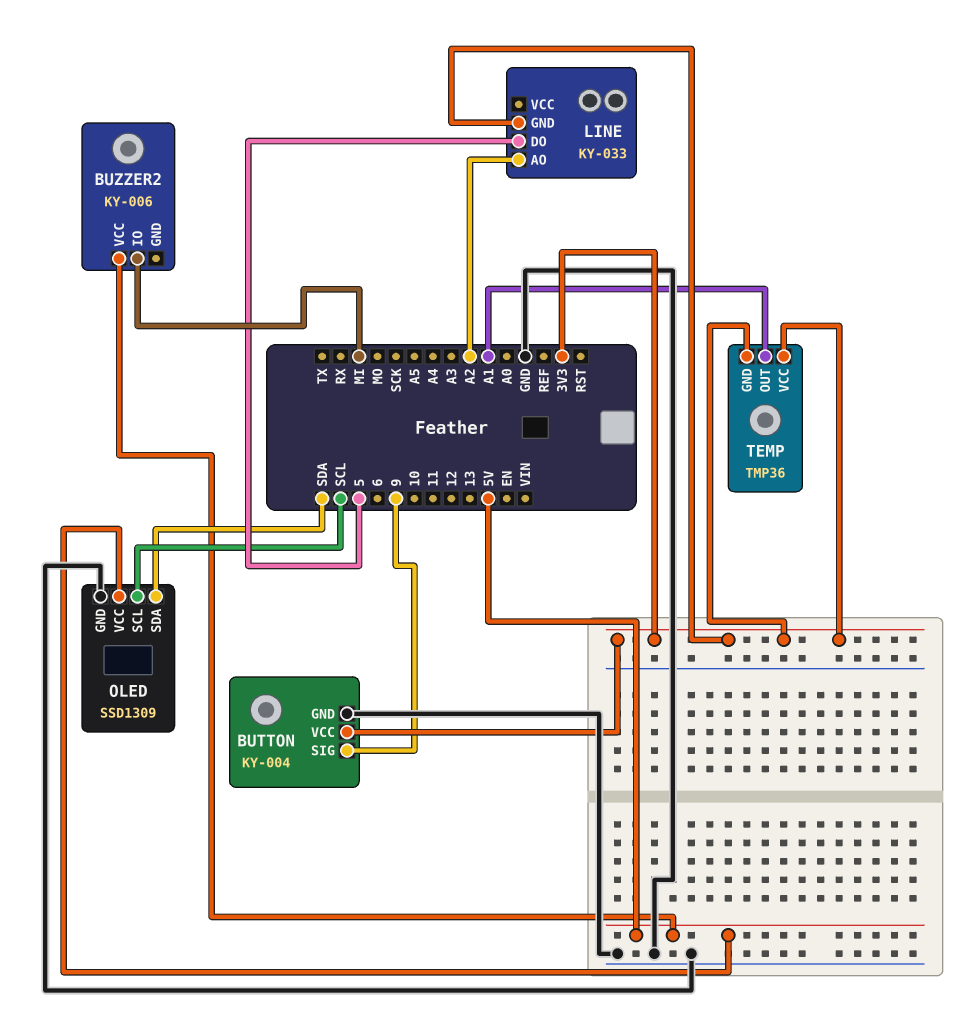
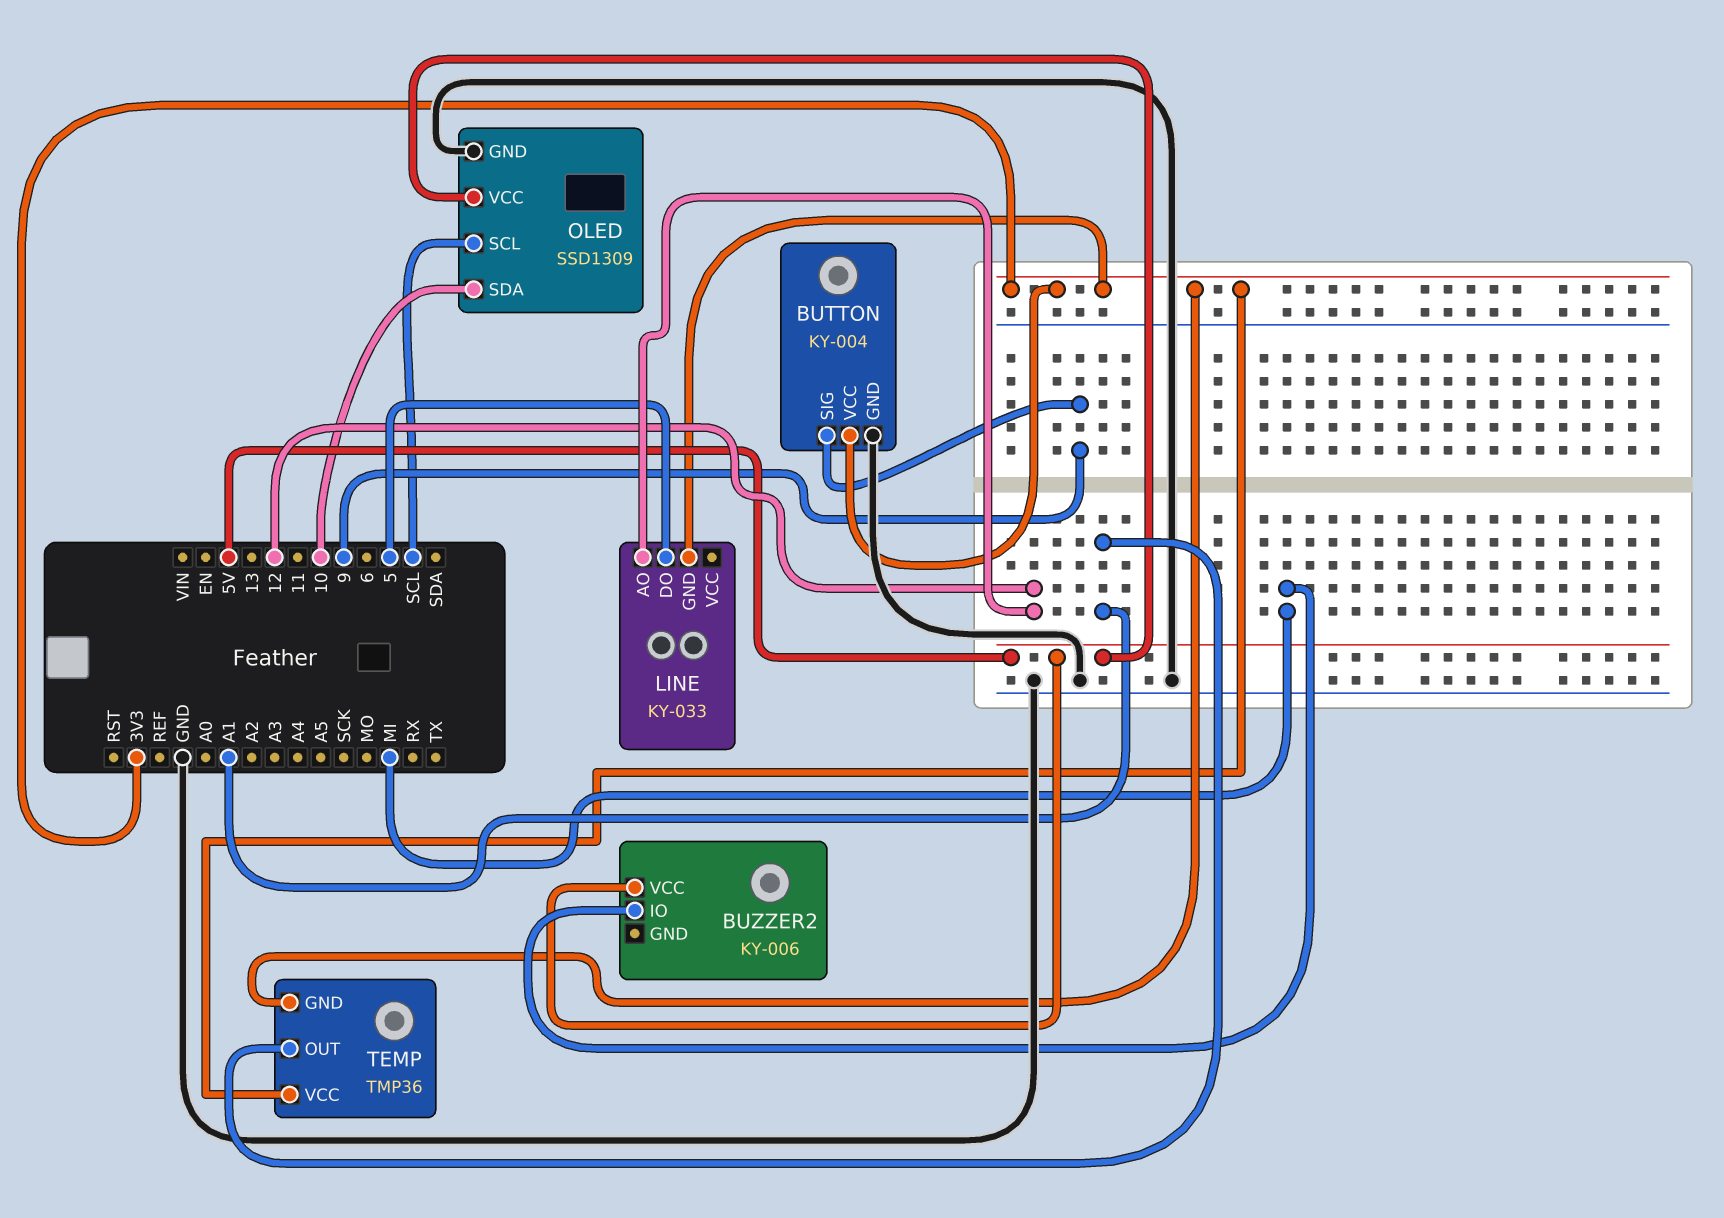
LINE pin AO: A2 -> 12
OLED pin SDA: SDA -> 10

